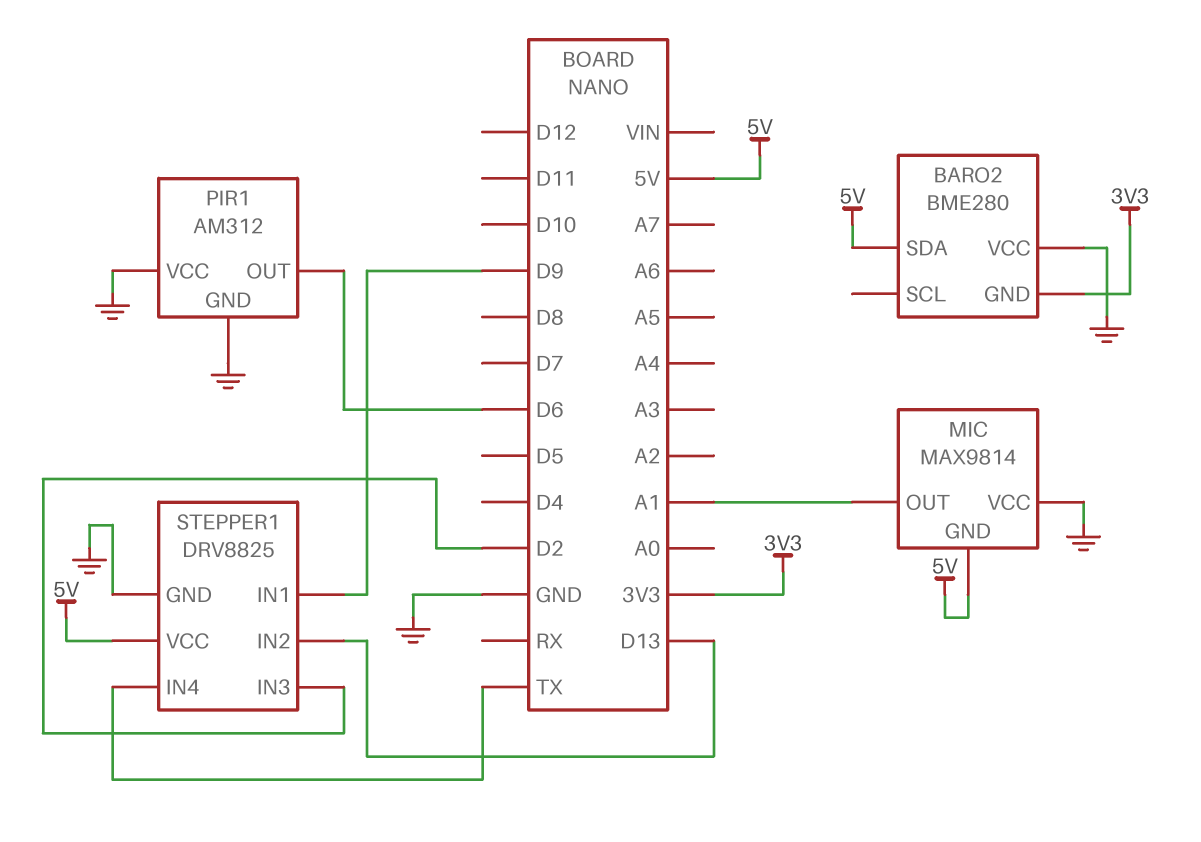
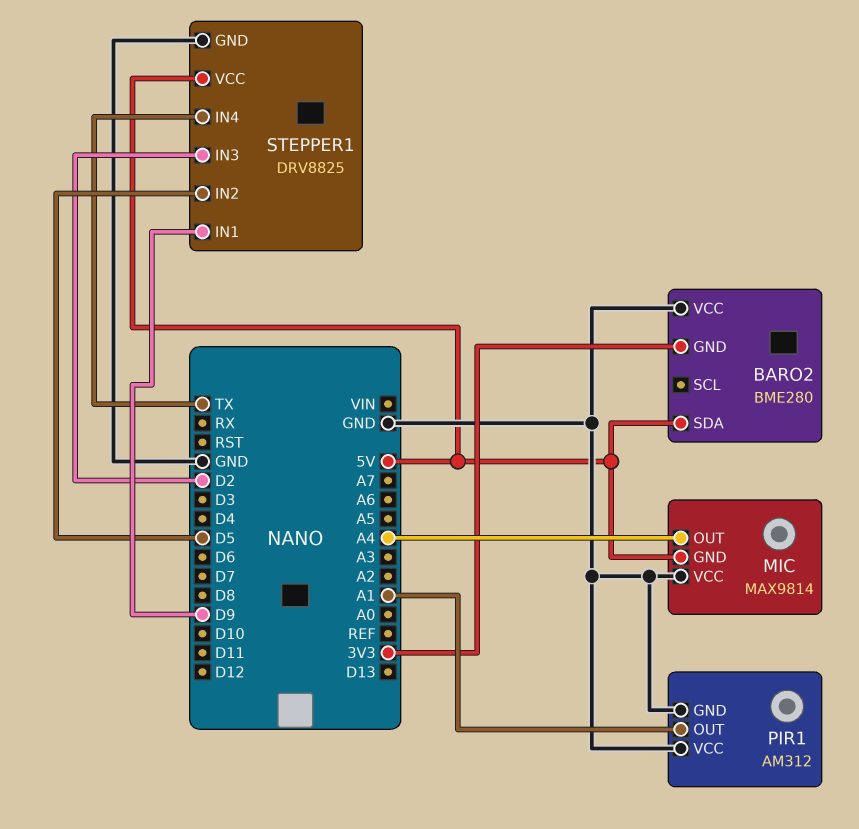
MIC pin OUT: A1 -> A4
PIR1 pin OUT: D6 -> A1
STEPPER1 pin IN2: D13 -> D5

